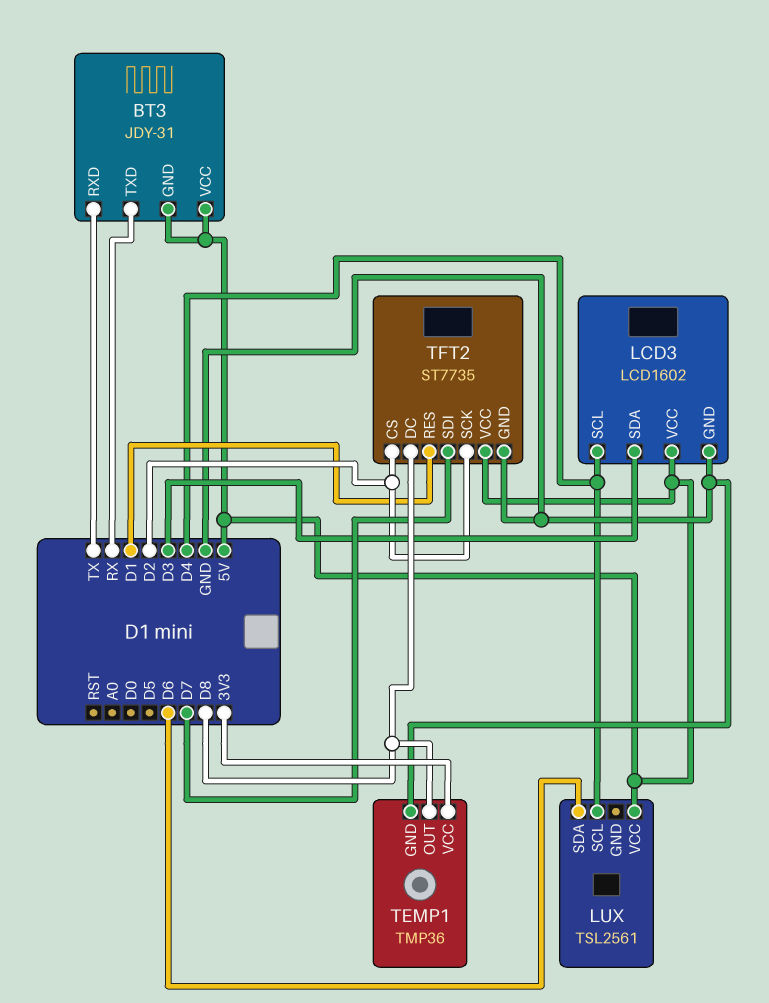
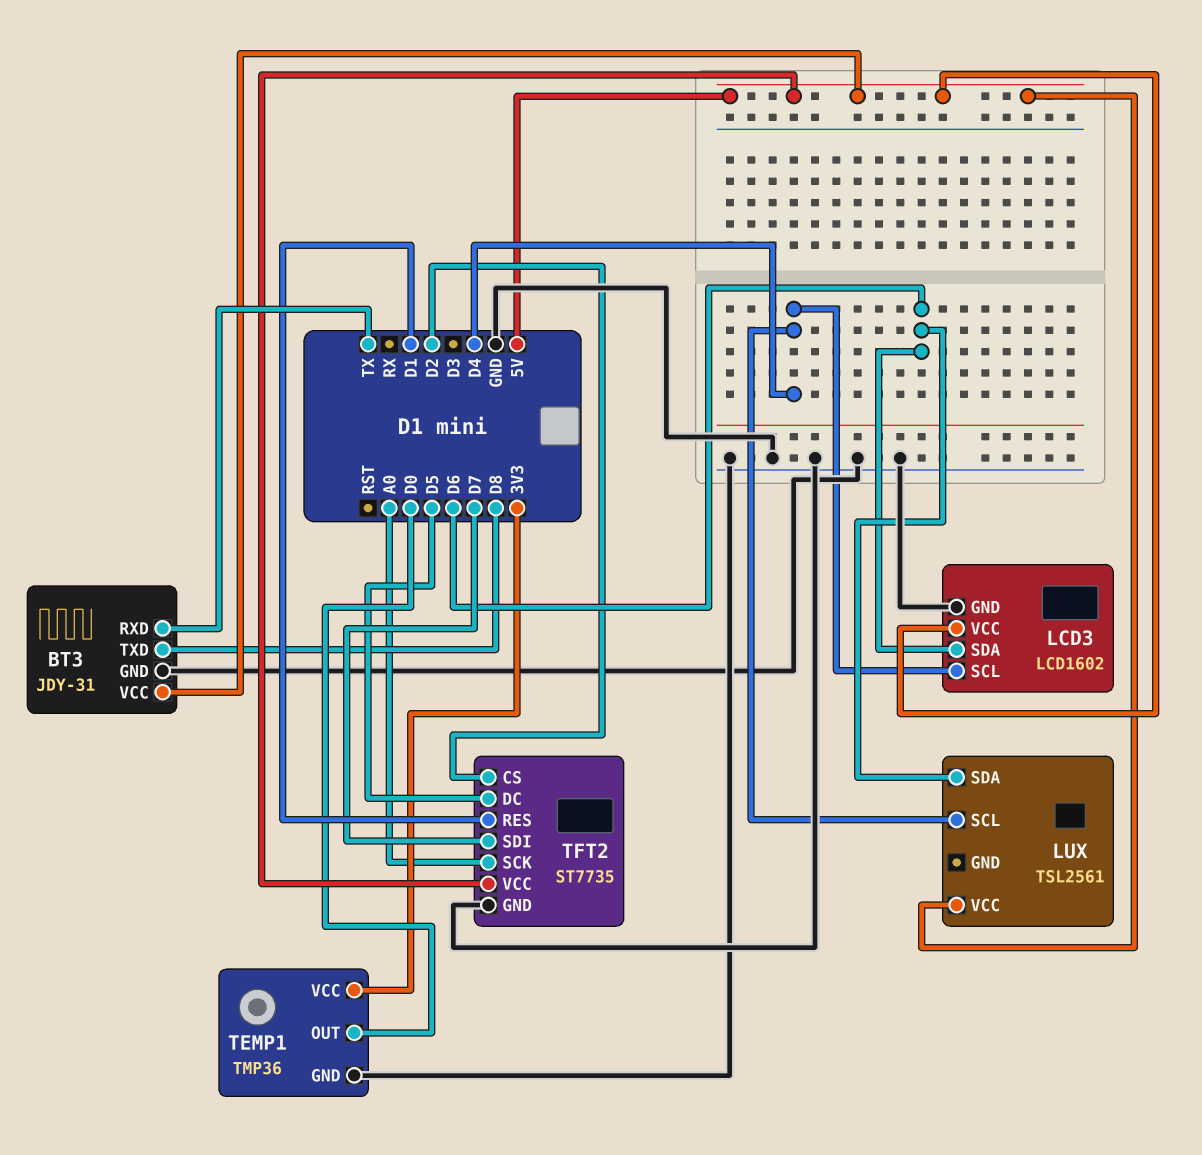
BT3 pin GND: 5V -> GND
BT3 pin TXD: RX -> D8
LCD3 pin SDA: D3 -> D6
TEMP1 pin OUT: D8 -> D0
TFT2 pin DC: D8 -> D5
TFT2 pin SCK: D2 -> A0

